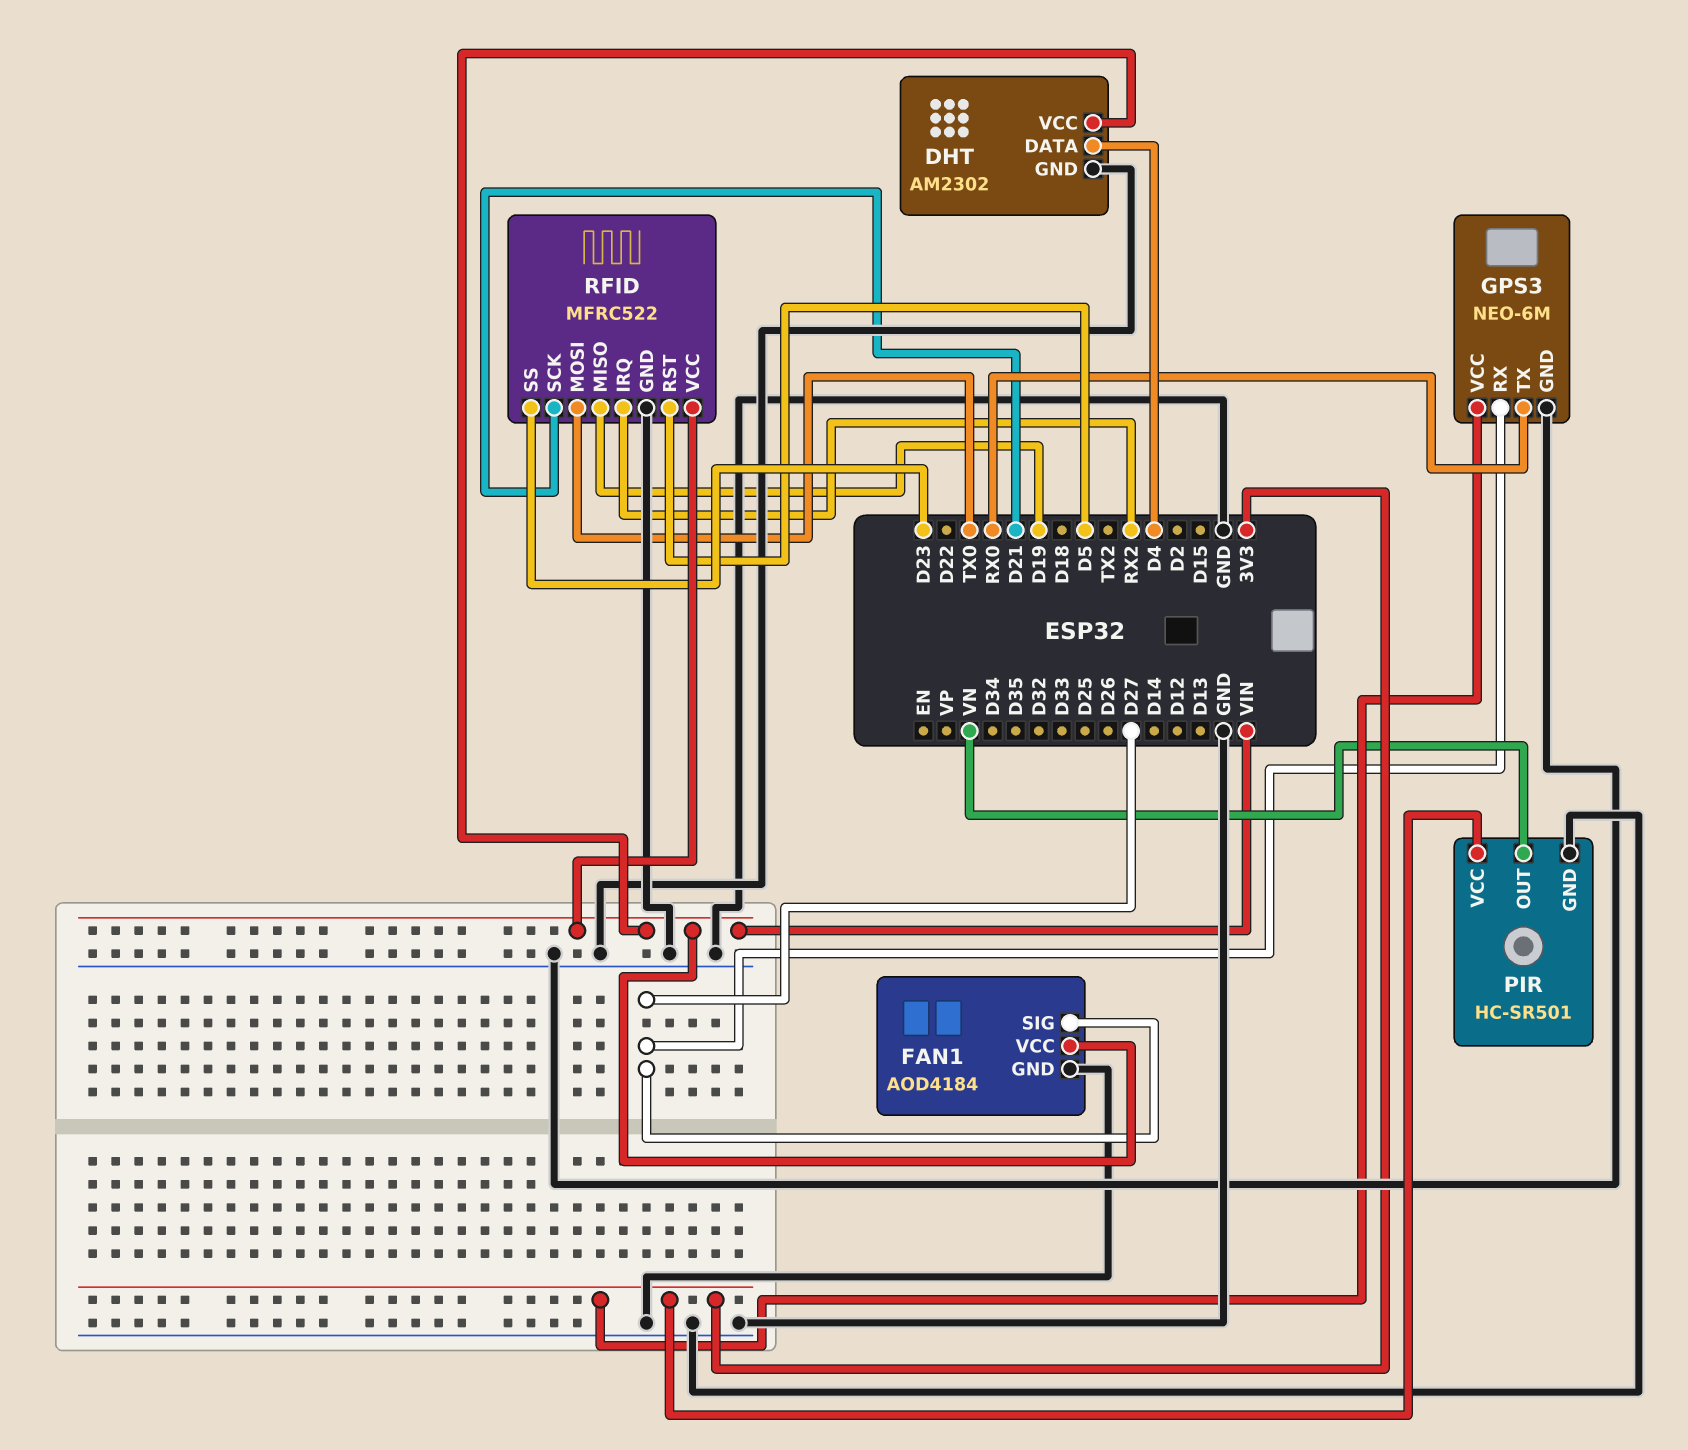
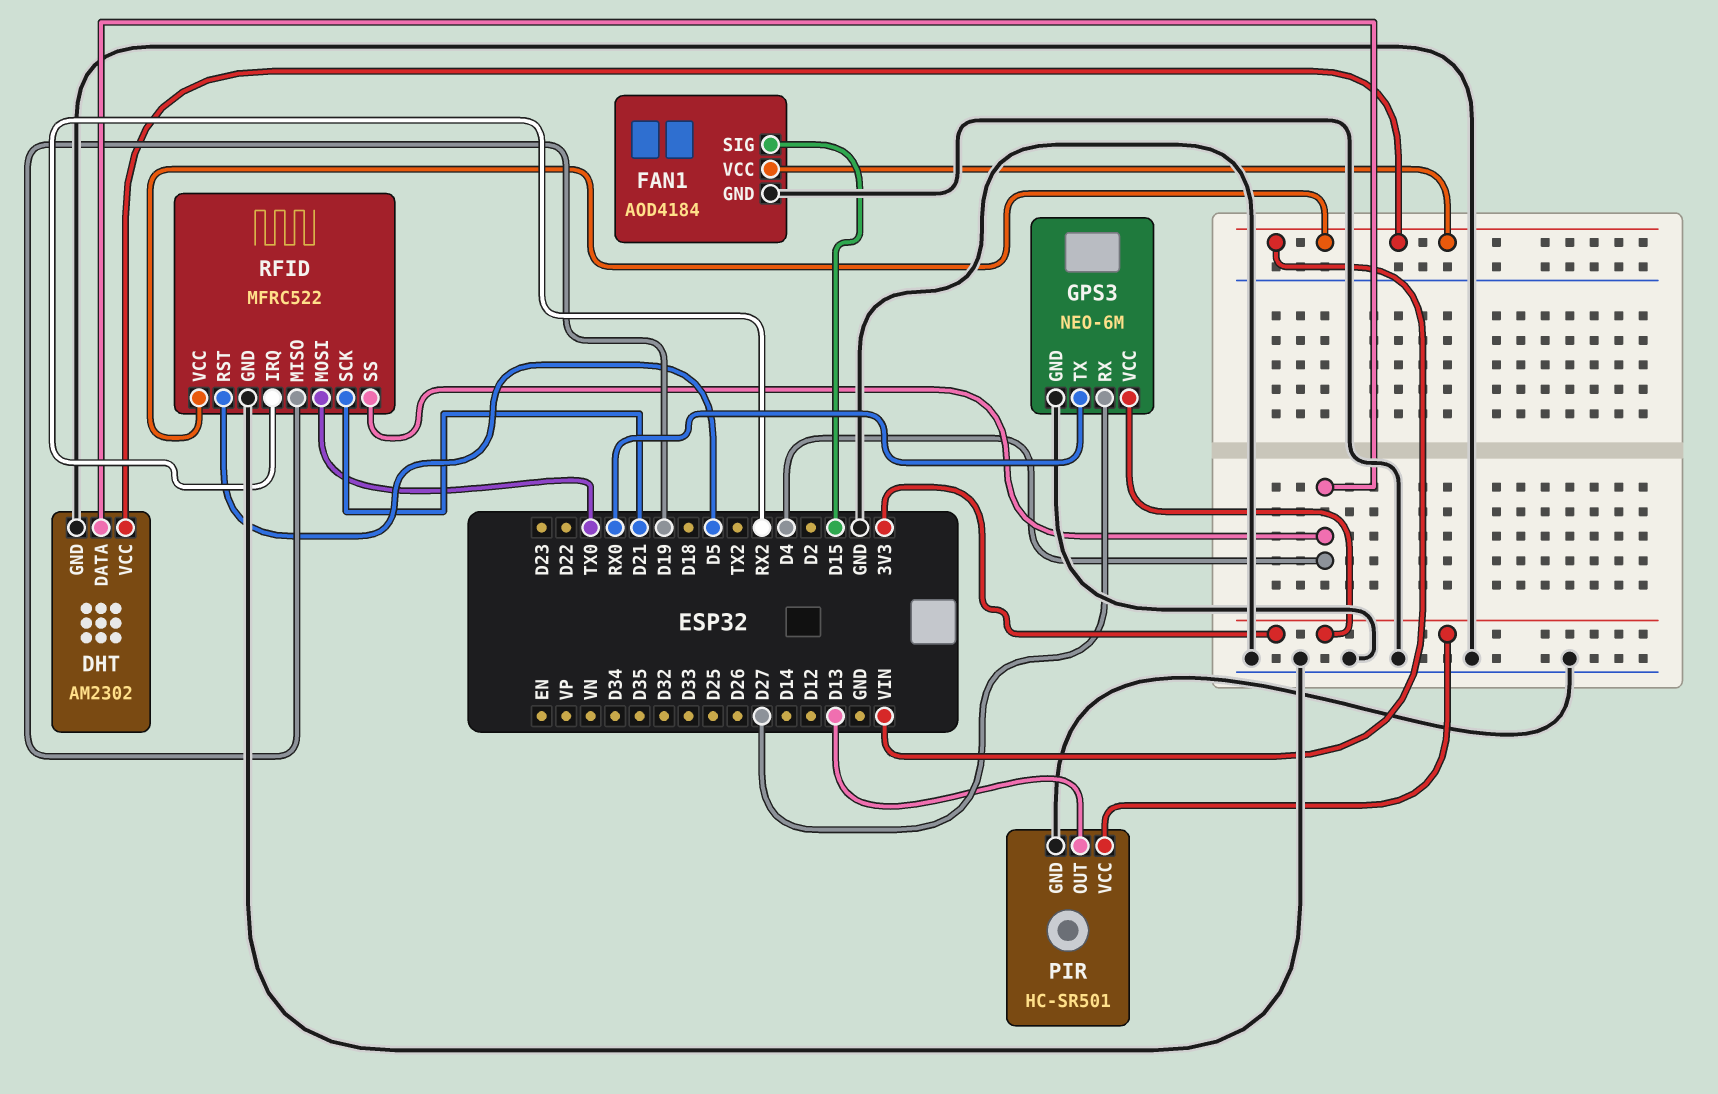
FAN1 pin SIG: D27 -> D15
PIR pin OUT: VN -> D13
RFID pin SS: D23 -> D4

